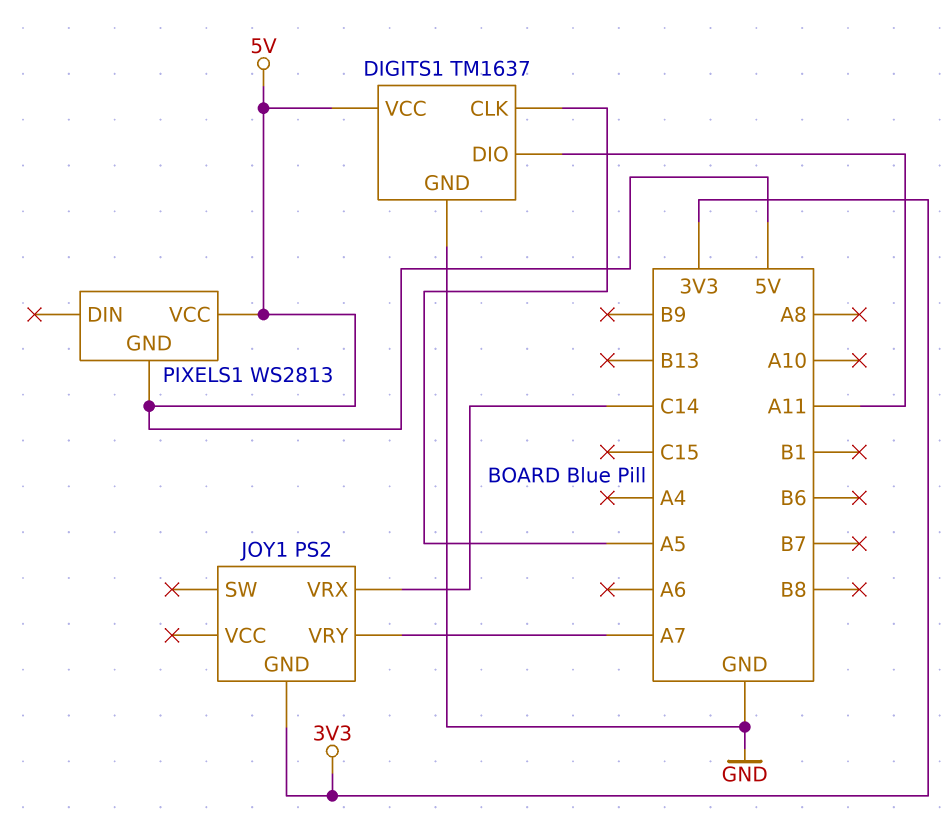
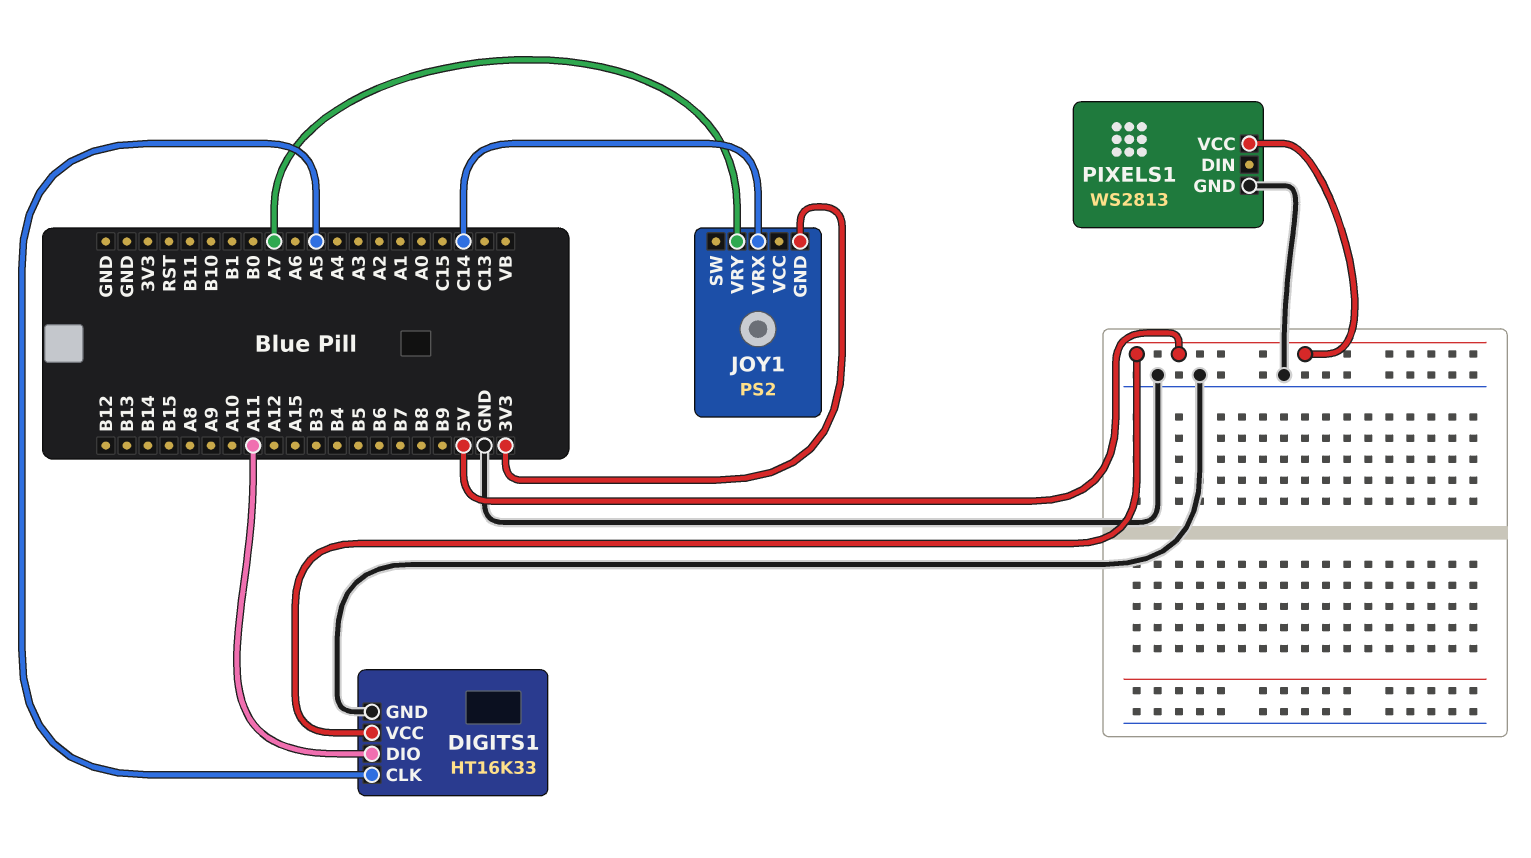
DIGITS1: TM1637 -> HT16K33
PIXELS1 pin GND: 5V -> GND

